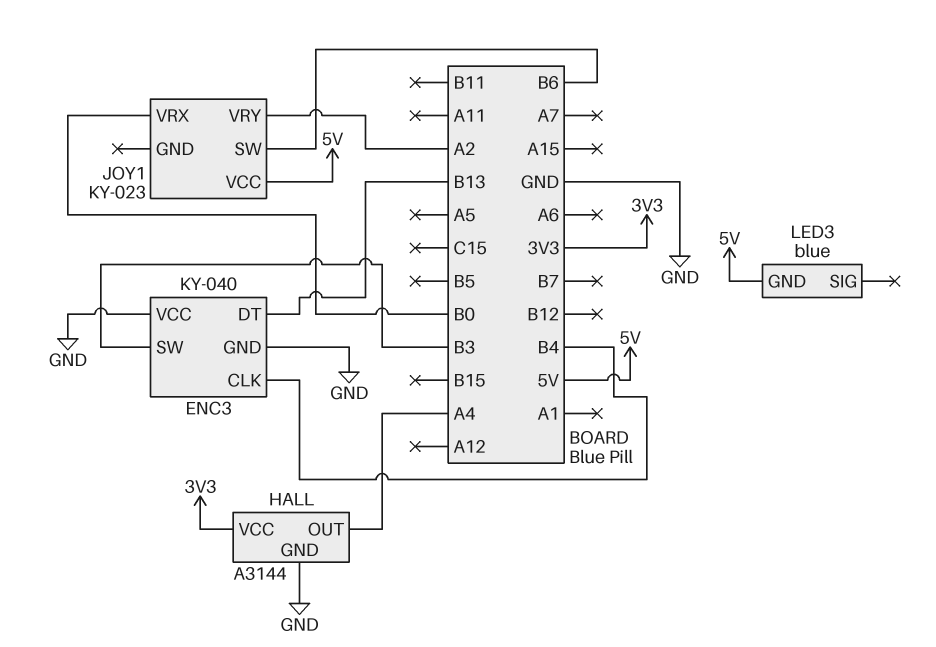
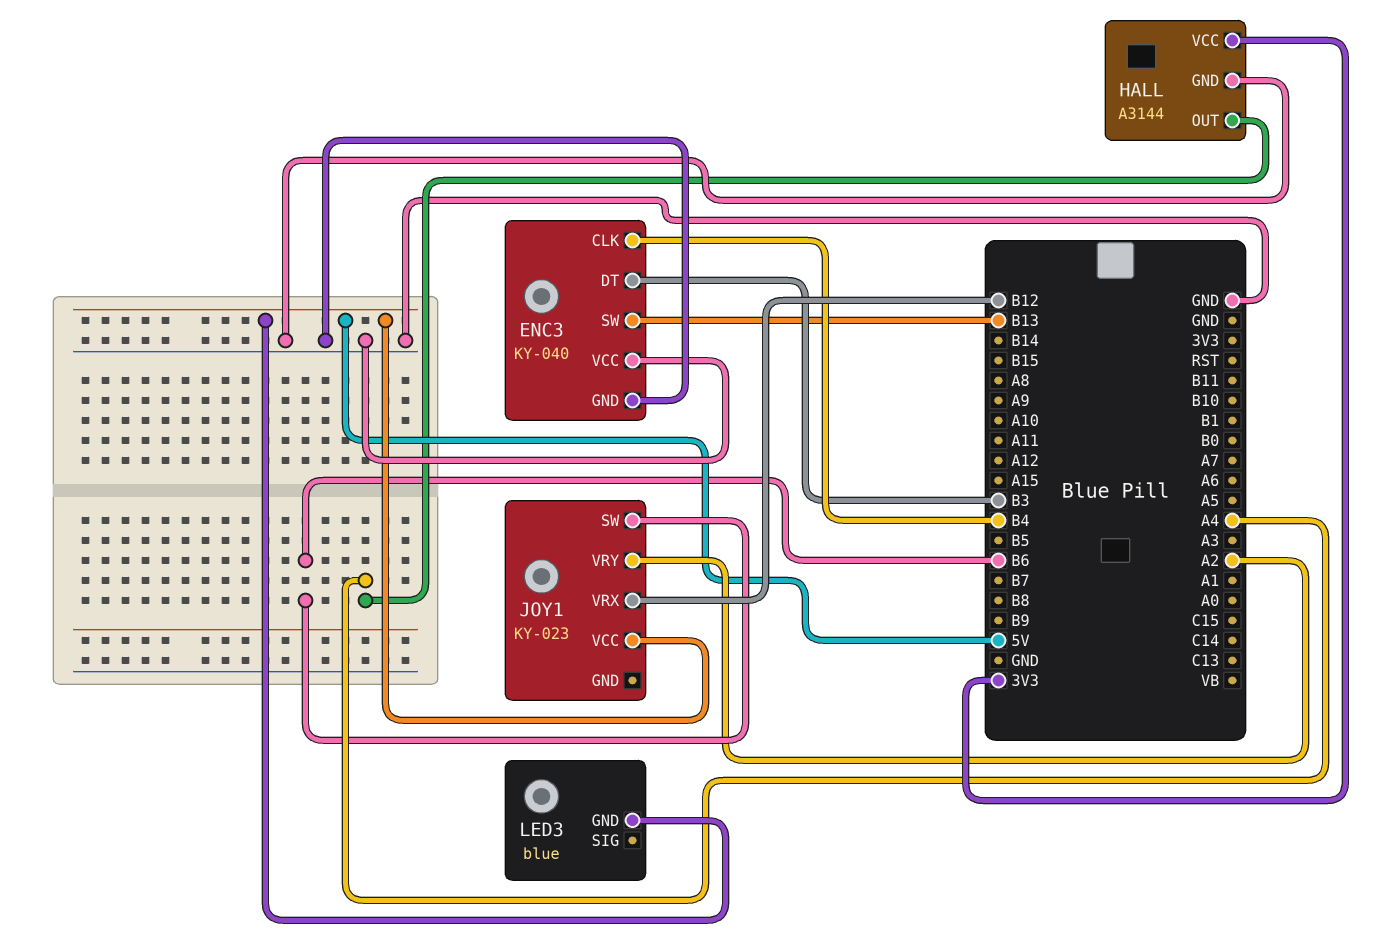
ENC3 pin DT: B13 -> B3
ENC3 pin SW: B3 -> B13
JOY1 pin VRX: B0 -> B12

